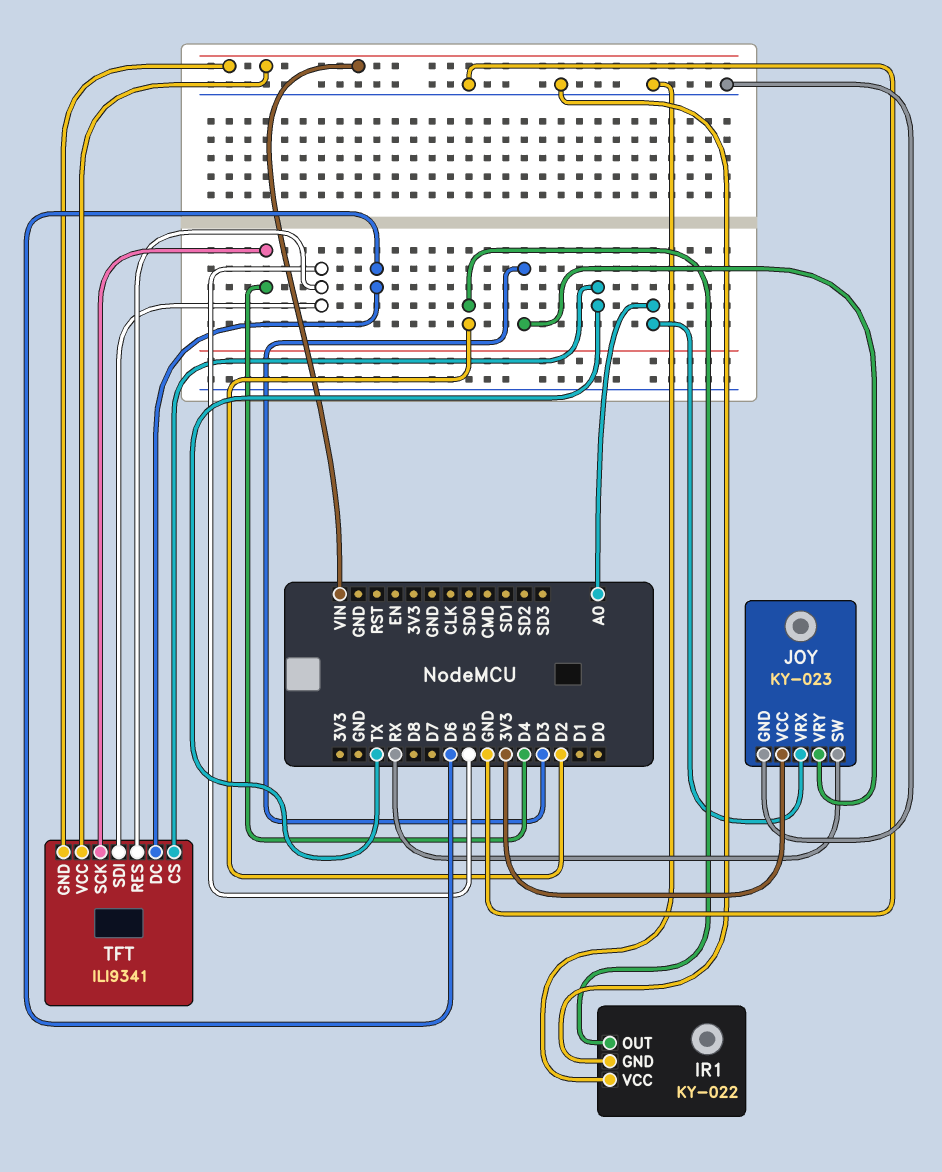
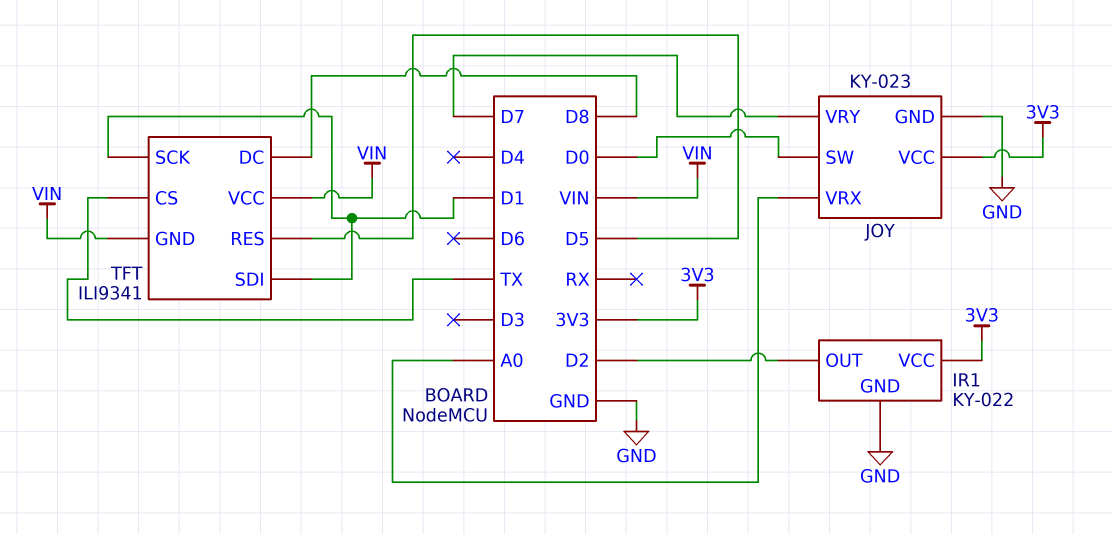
IR1 pin VCC: GND -> 3V3
JOY pin SW: RX -> D0
JOY pin VRY: D3 -> D7
TFT pin DC: D6 -> D8
TFT pin SCK: D4 -> D1
TFT pin SDI: D5 -> D1

